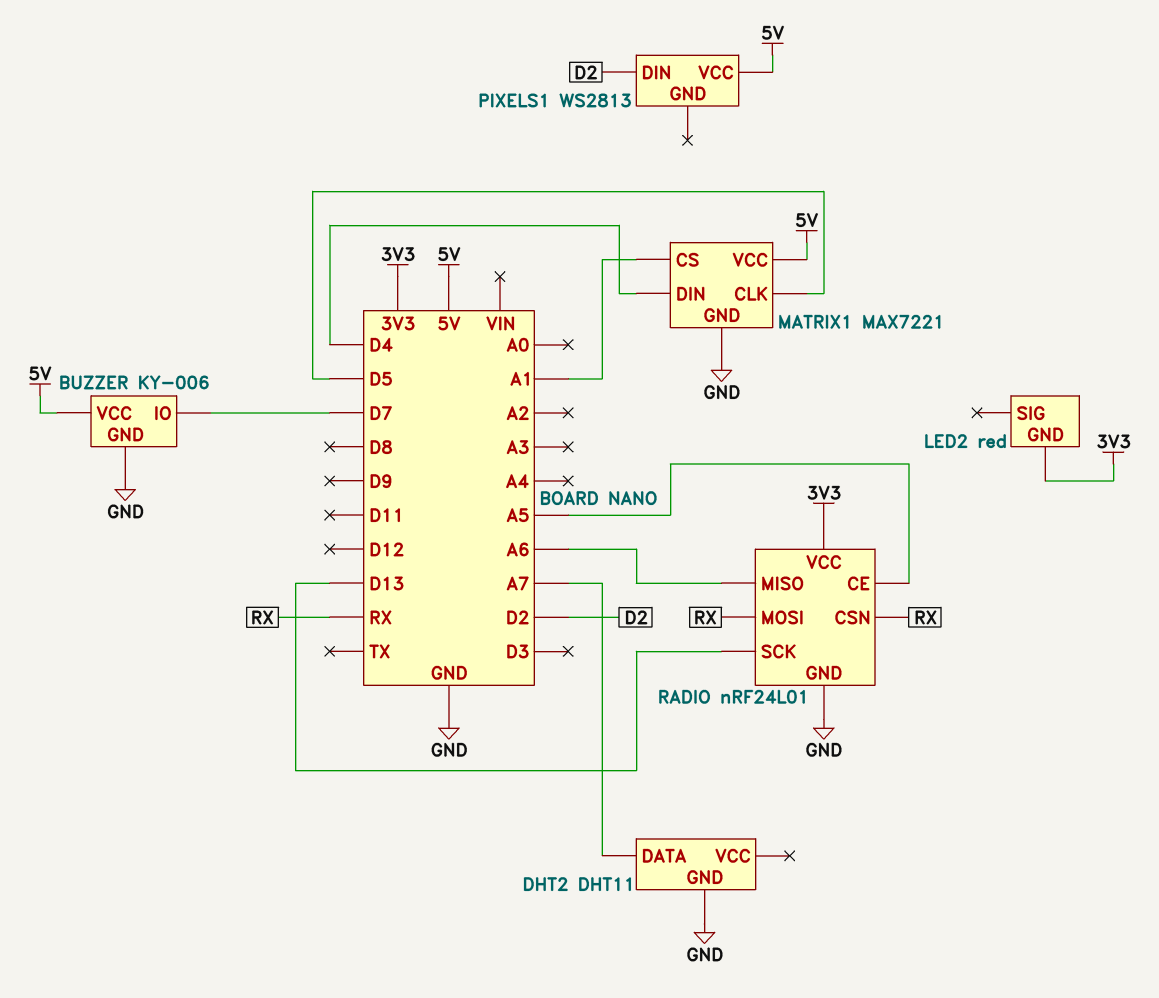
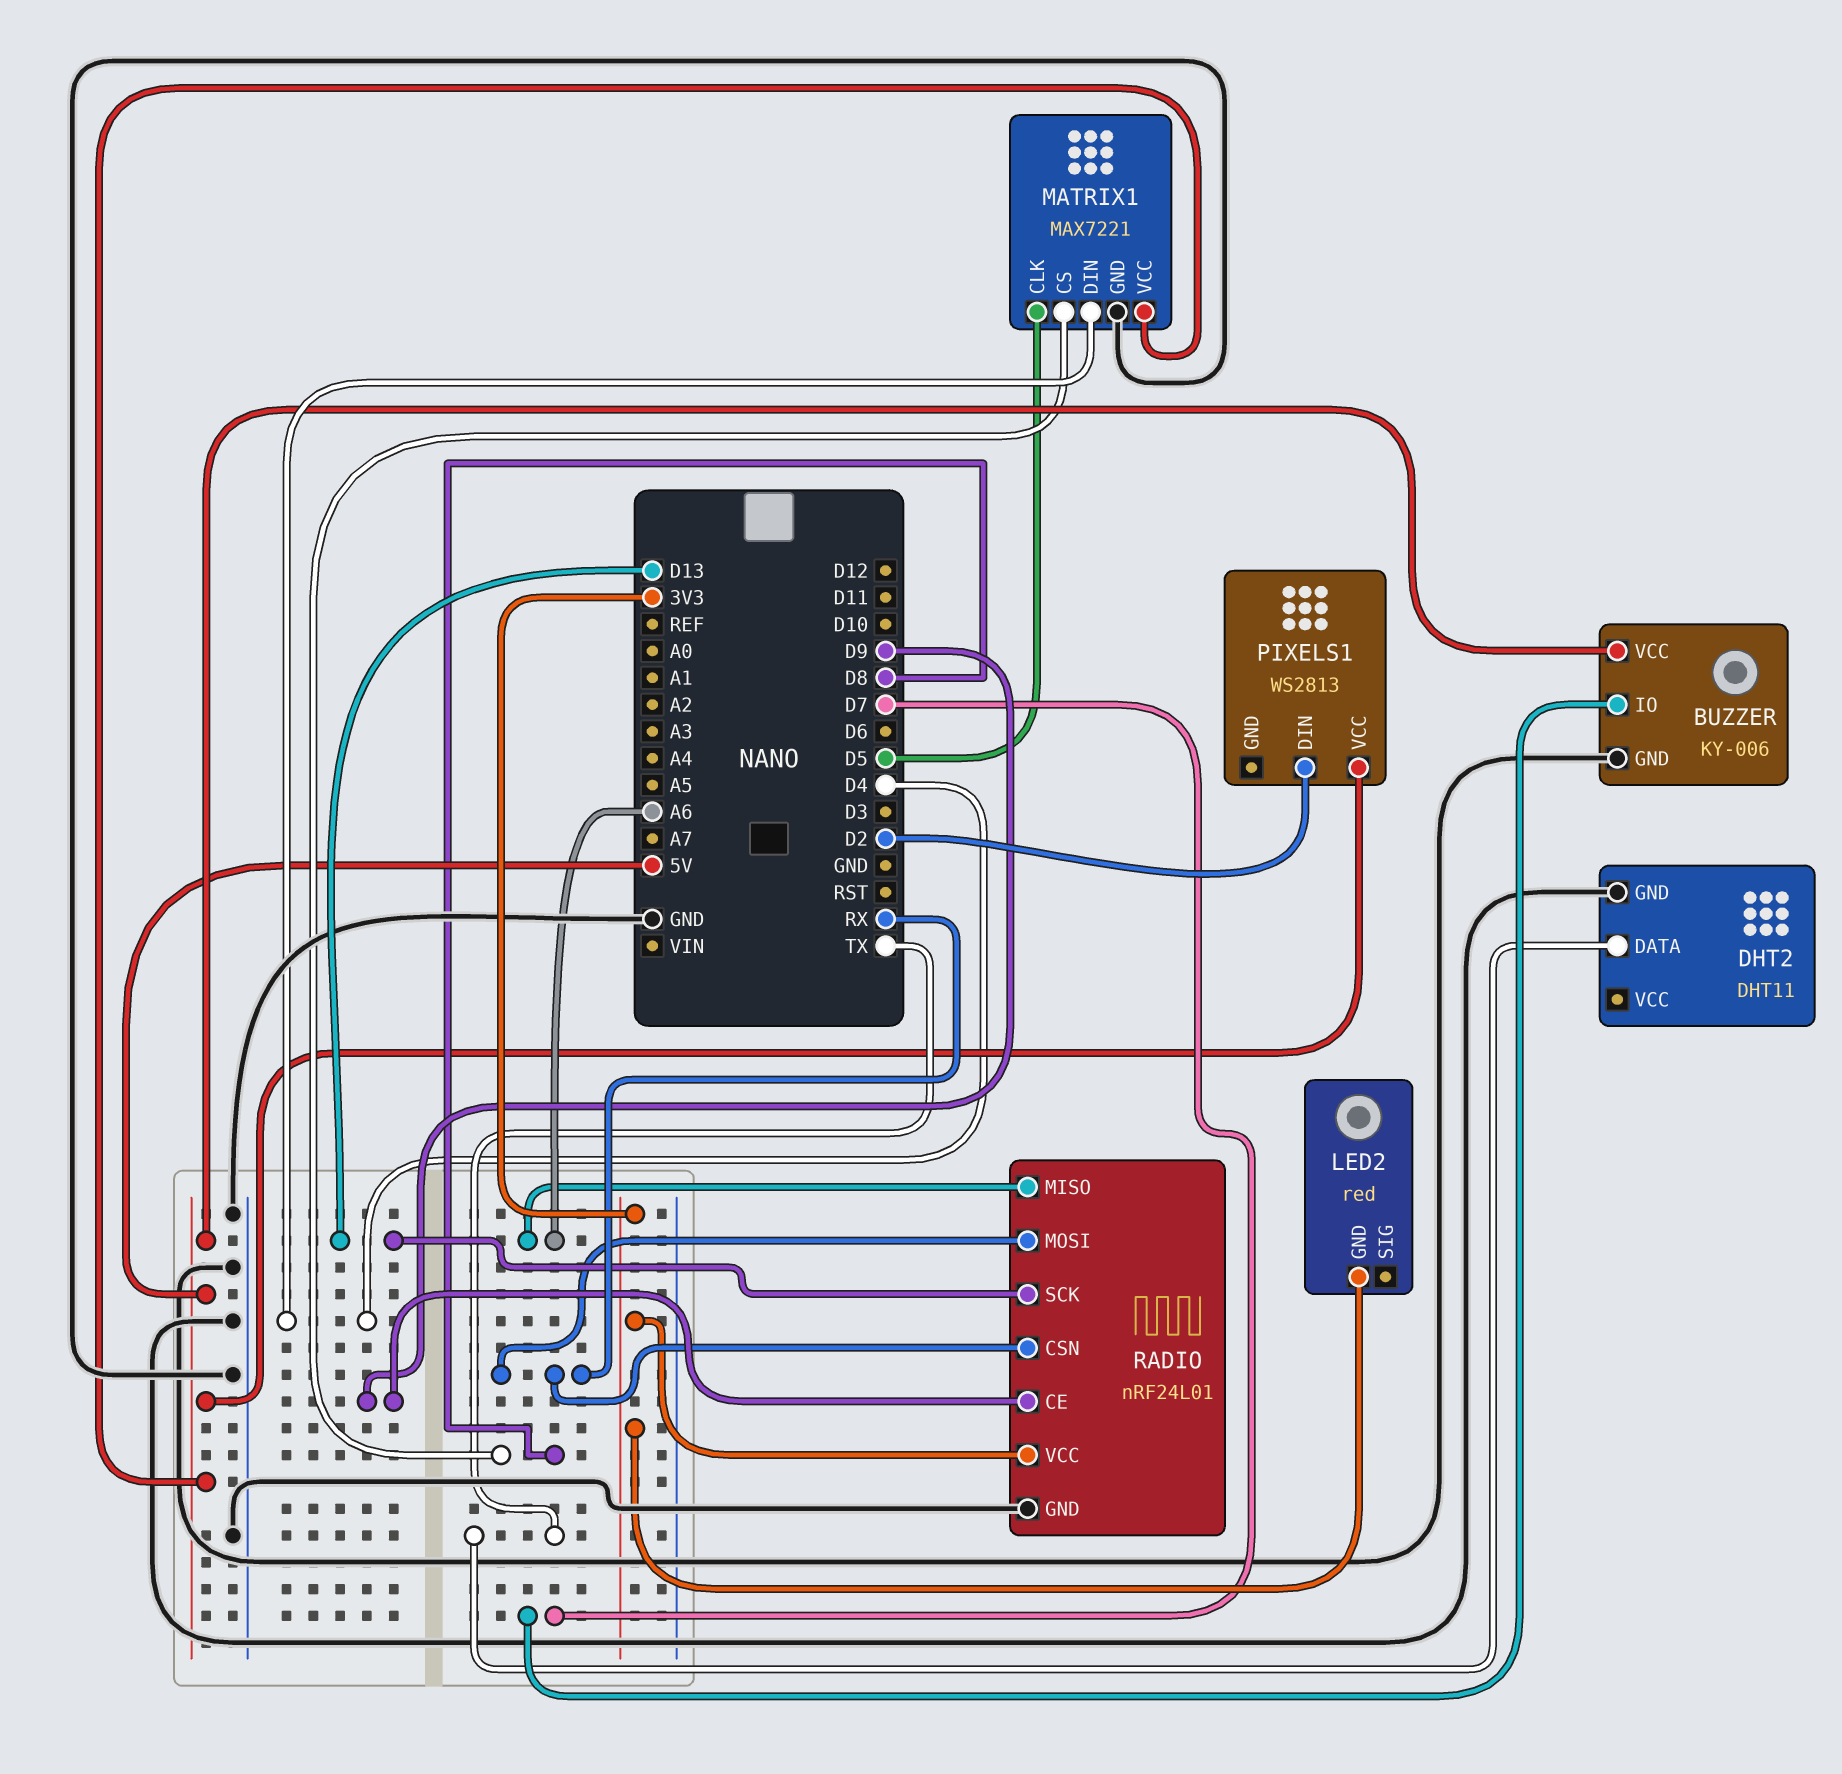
DHT2 pin DATA: A7 -> TX
MATRIX1 pin CS: A1 -> D8
RADIO pin CE: A5 -> D9

